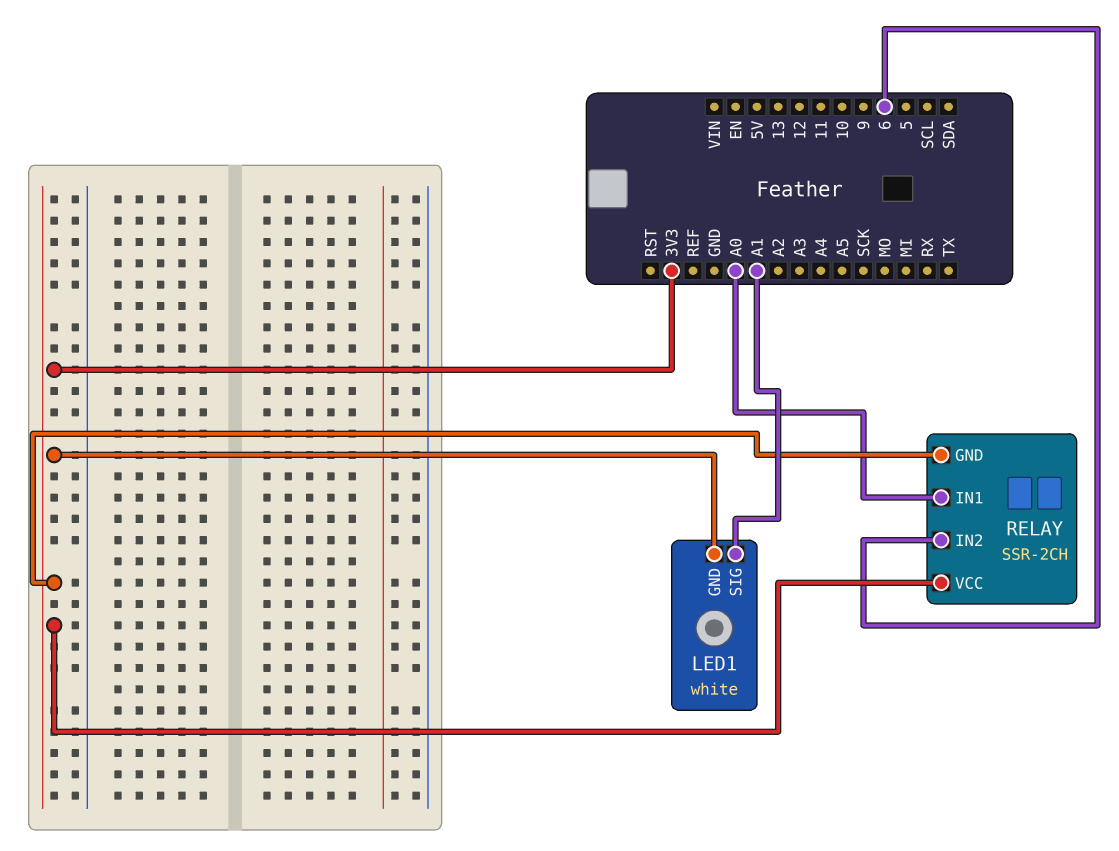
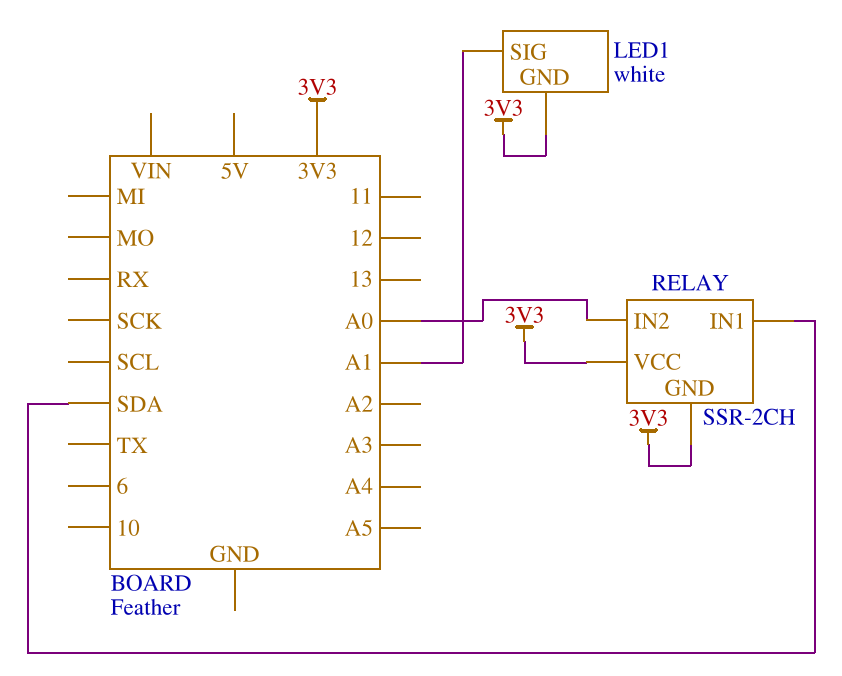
RELAY pin IN1: A0 -> SDA
RELAY pin IN2: 6 -> A0

